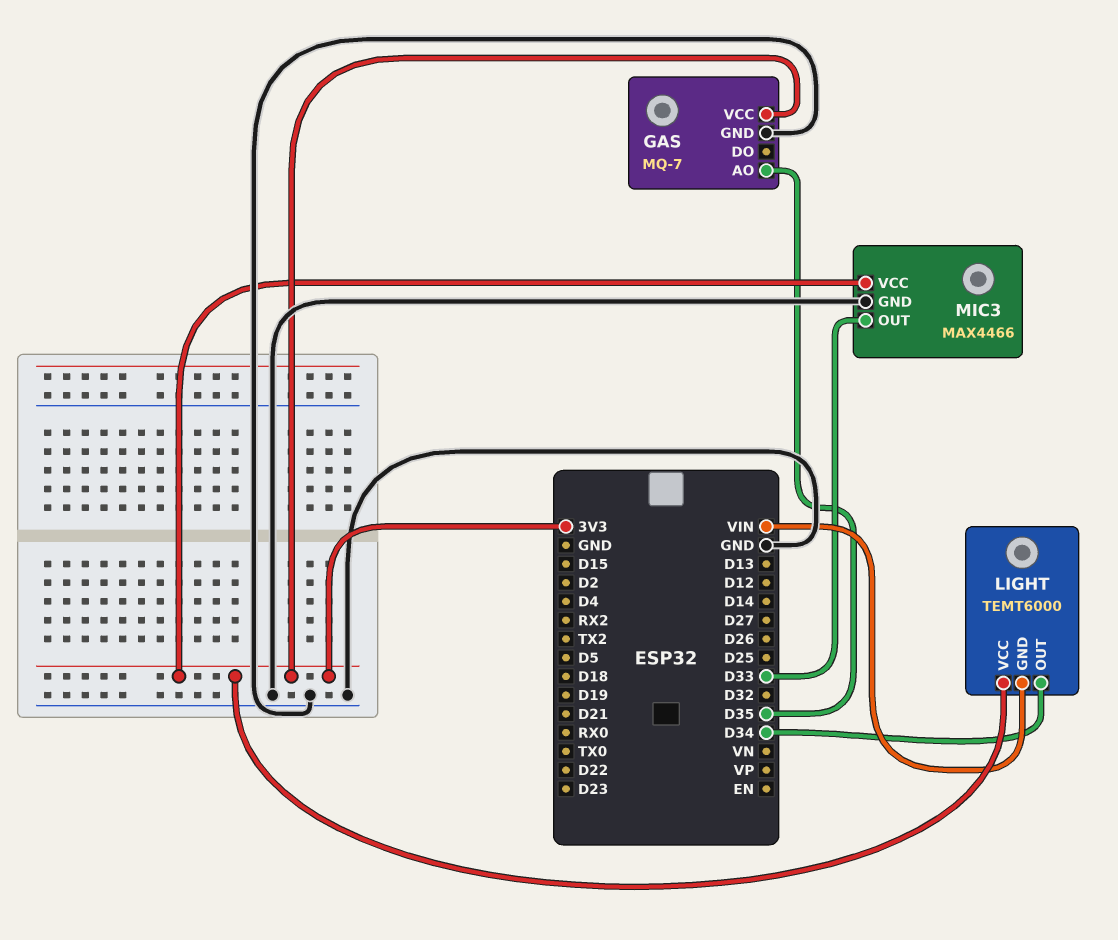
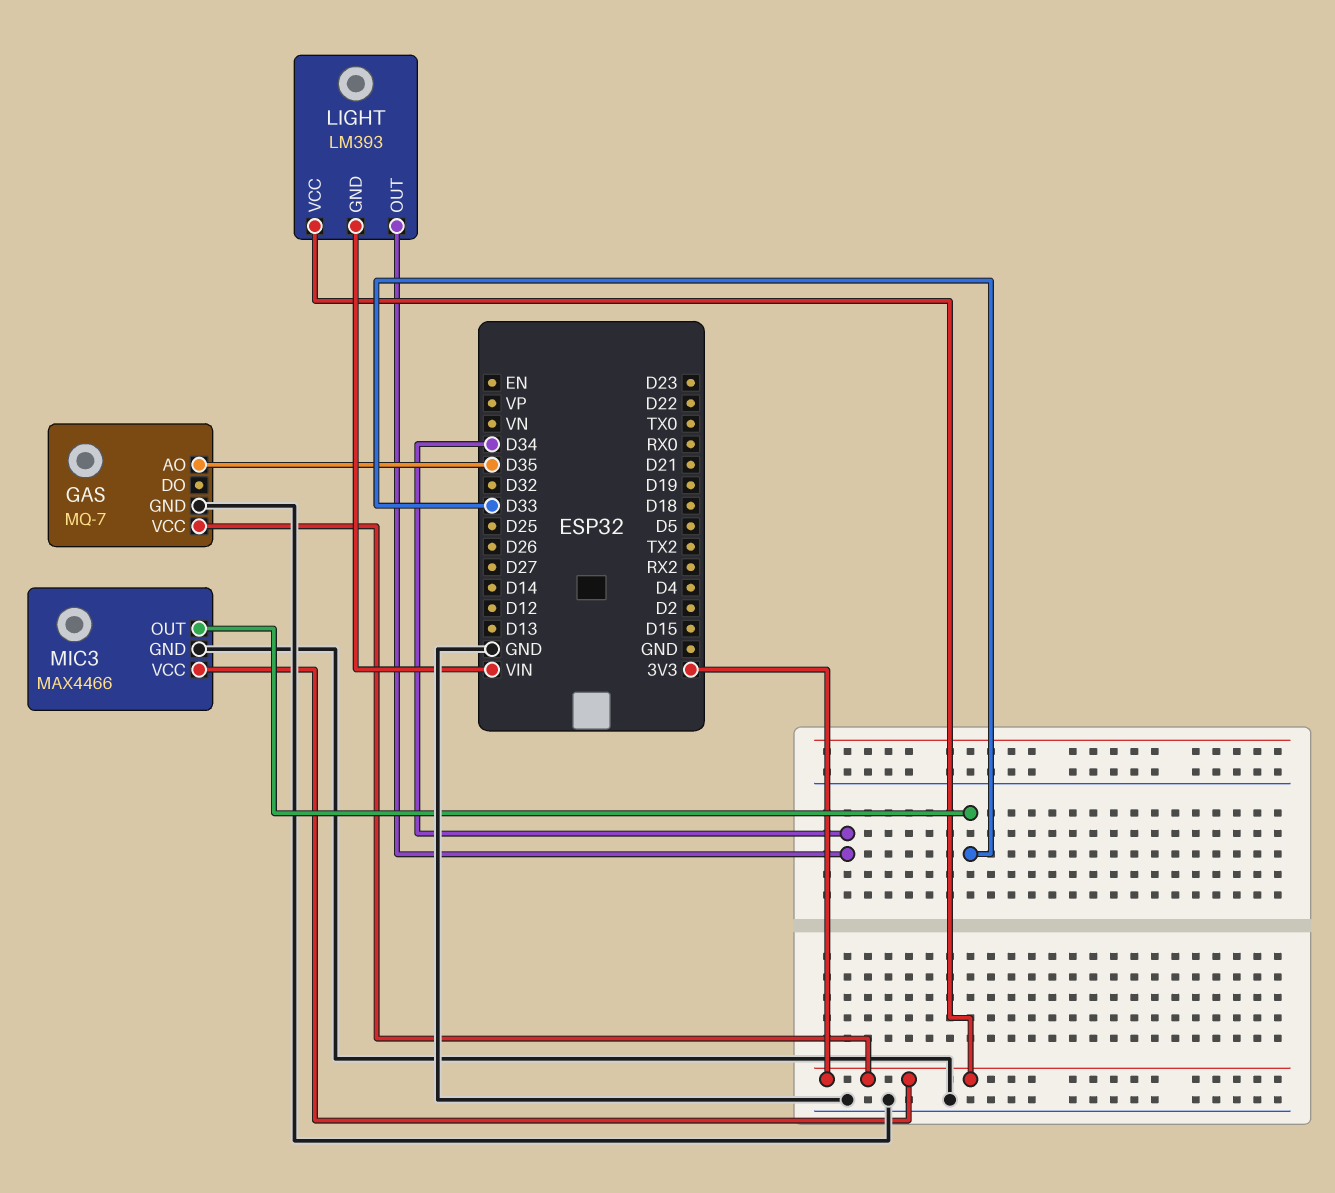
LIGHT: TEMT6000 -> LM393

